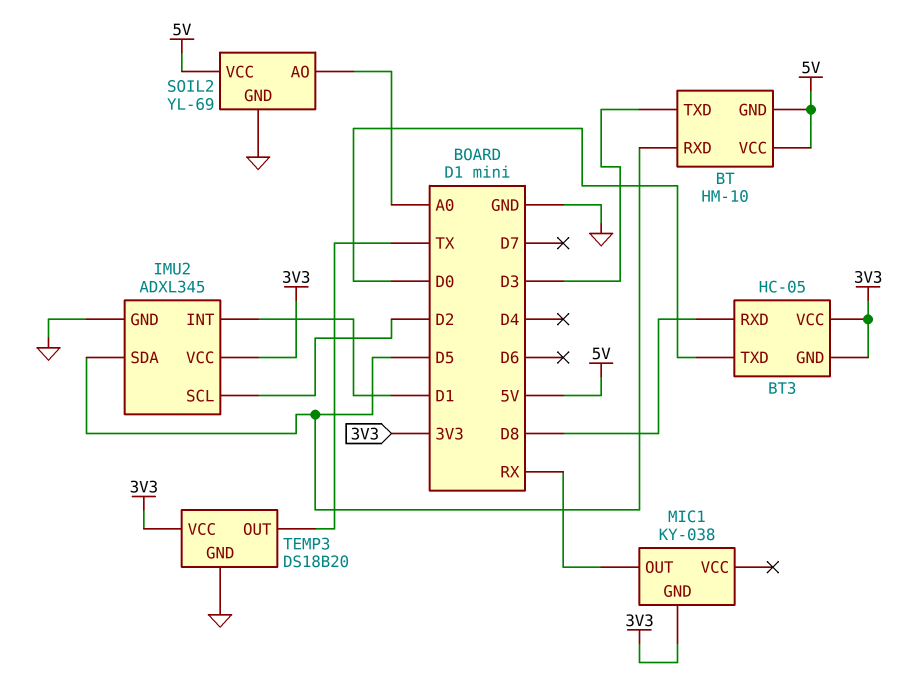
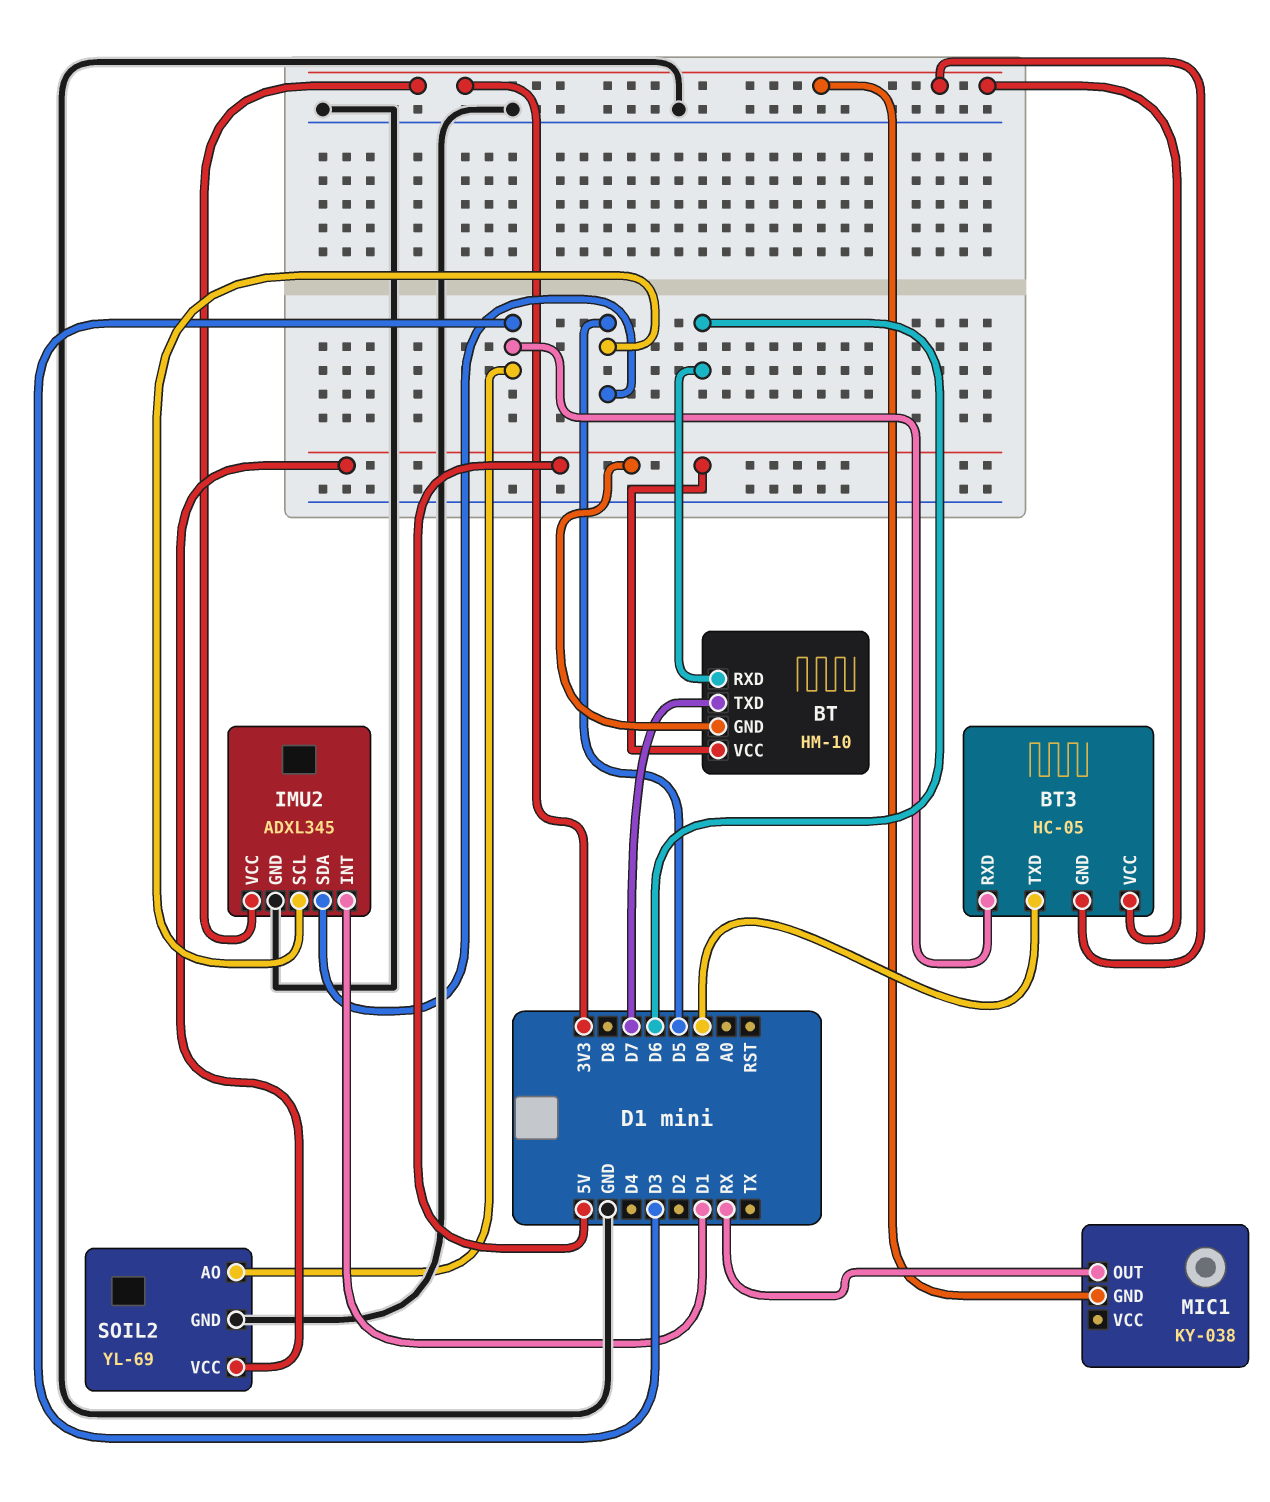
BT pin RXD: D5 -> D6
BT pin TXD: D3 -> D7
BT3 pin RXD: D8 -> D3
IMU2 pin SCL: D2 -> D5
SOIL2 pin AO: A0 -> D3
TEMP3: DS18B20 -> none
TEMP3 pin GND: GND -> none
TEMP3 pin OUT: TX -> none
TEMP3 pin VCC: 3V3 -> none

